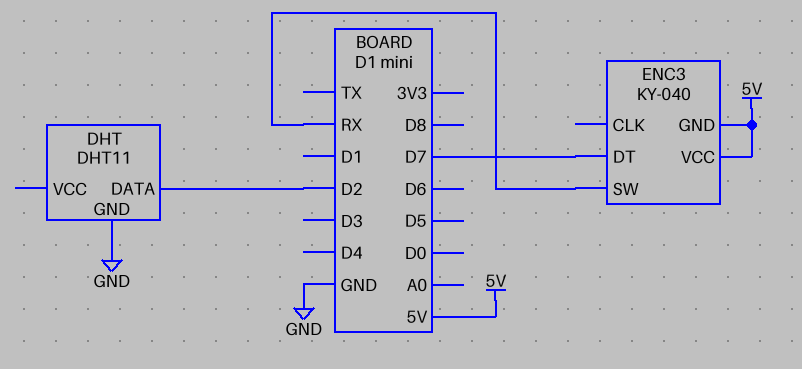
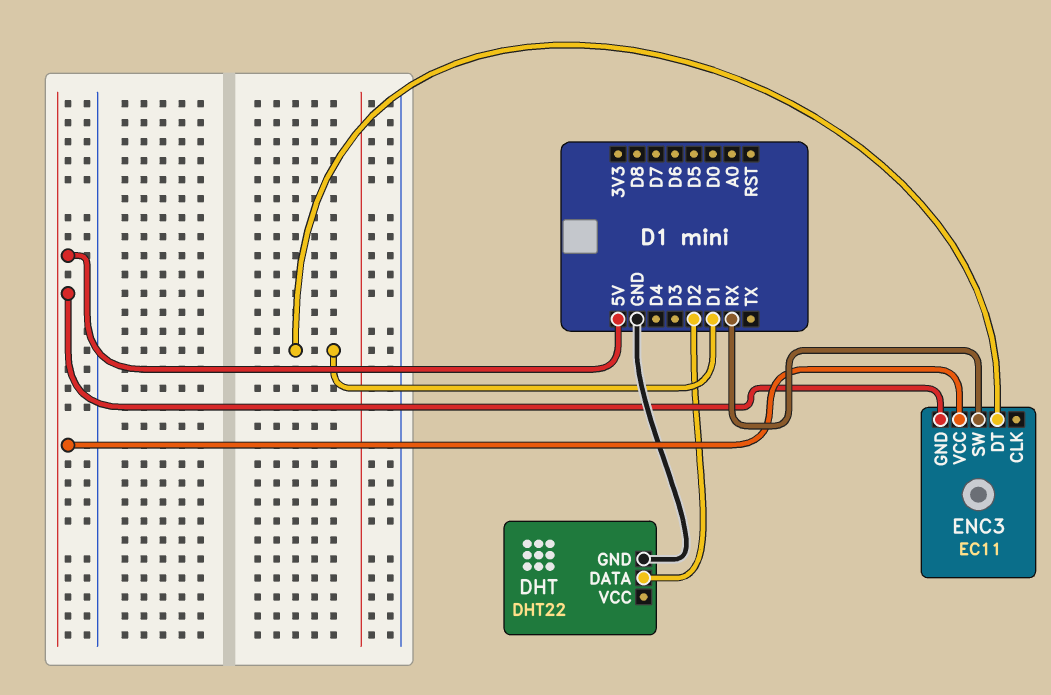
DHT: DHT11 -> DHT22
ENC3: KY-040 -> EC11
ENC3 pin DT: D7 -> D1

